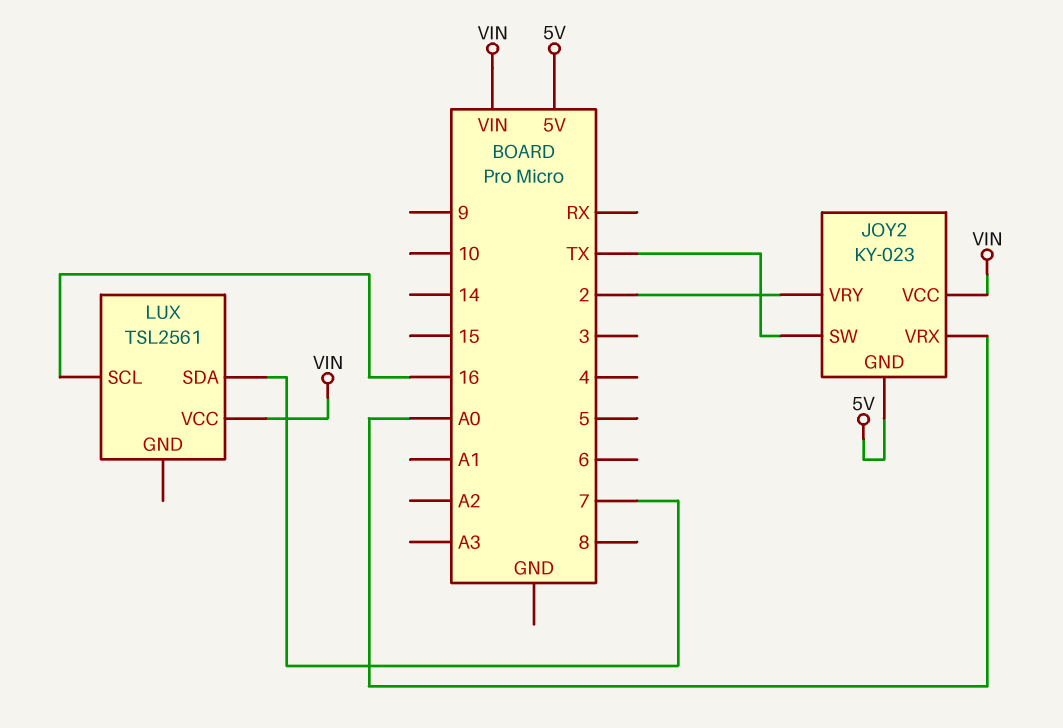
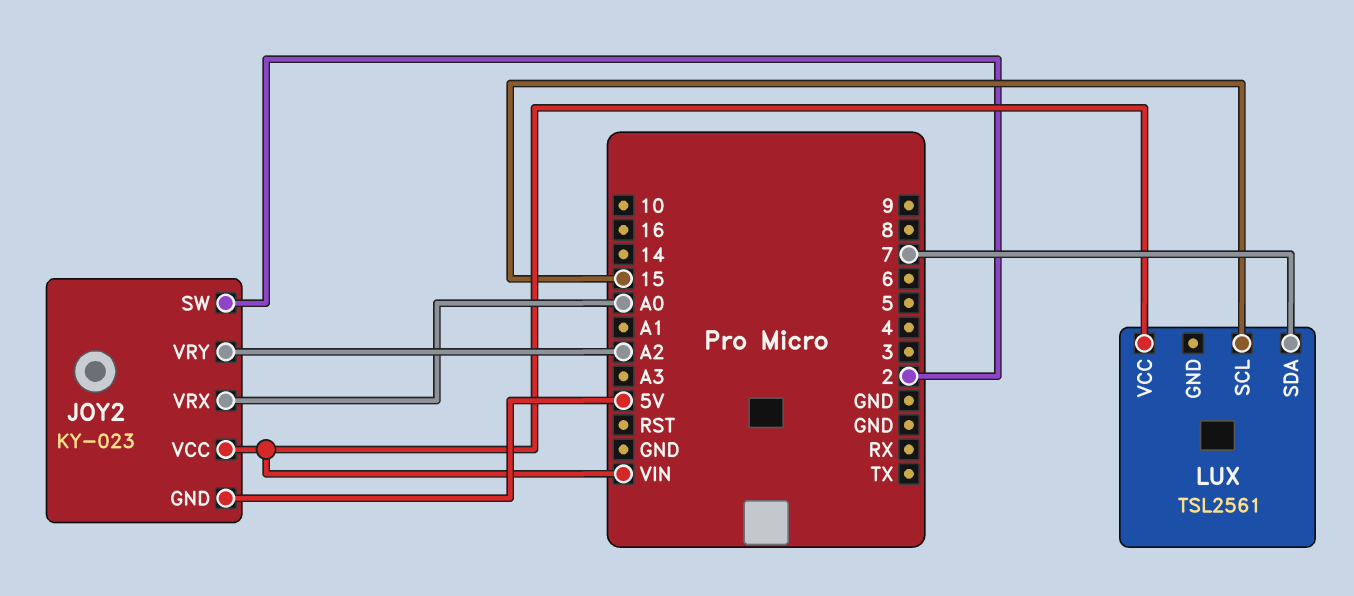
JOY2 pin SW: TX -> 2
JOY2 pin VRY: 2 -> A2
LUX pin SCL: 16 -> 15

